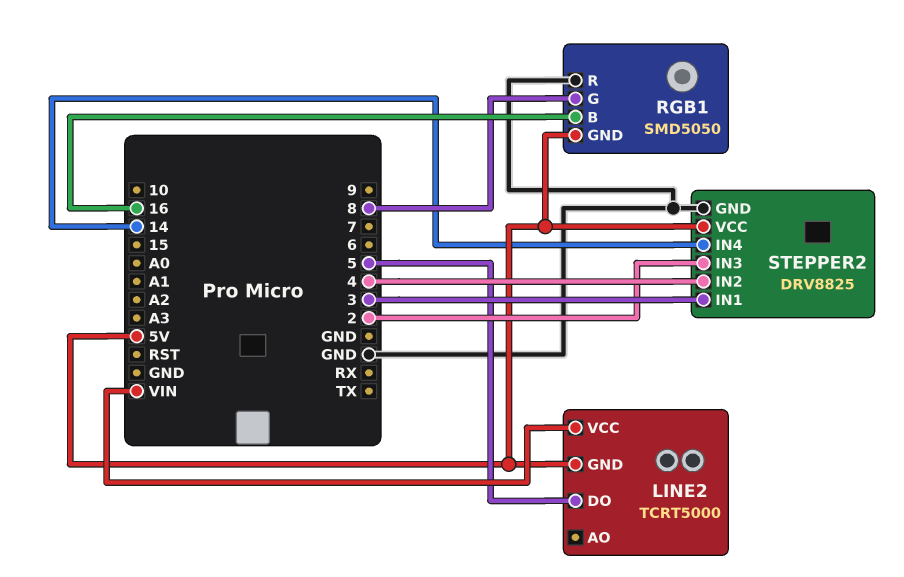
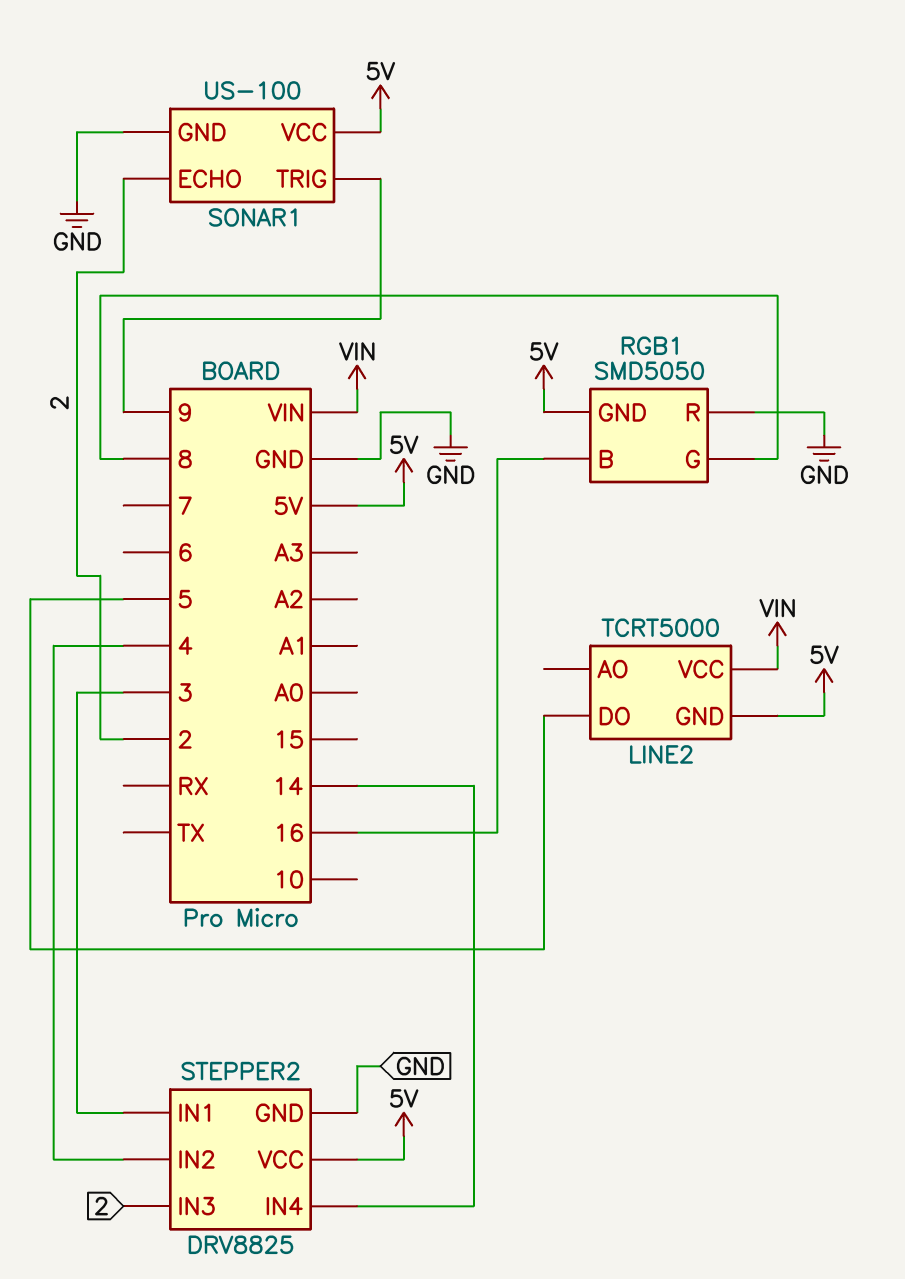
SONAR1: none -> US-100
SONAR1 pin ECHO: none -> 2
SONAR1 pin GND: none -> GND
SONAR1 pin TRIG: none -> 9
SONAR1 pin VCC: none -> 5V

